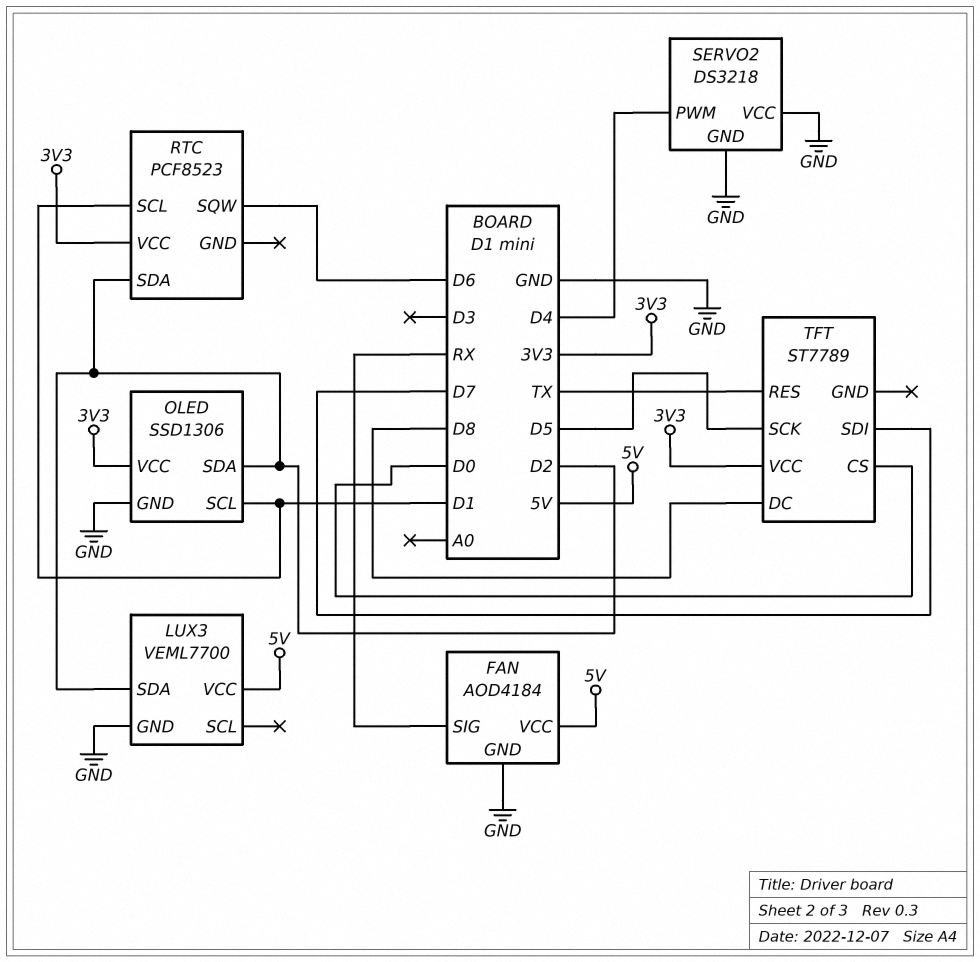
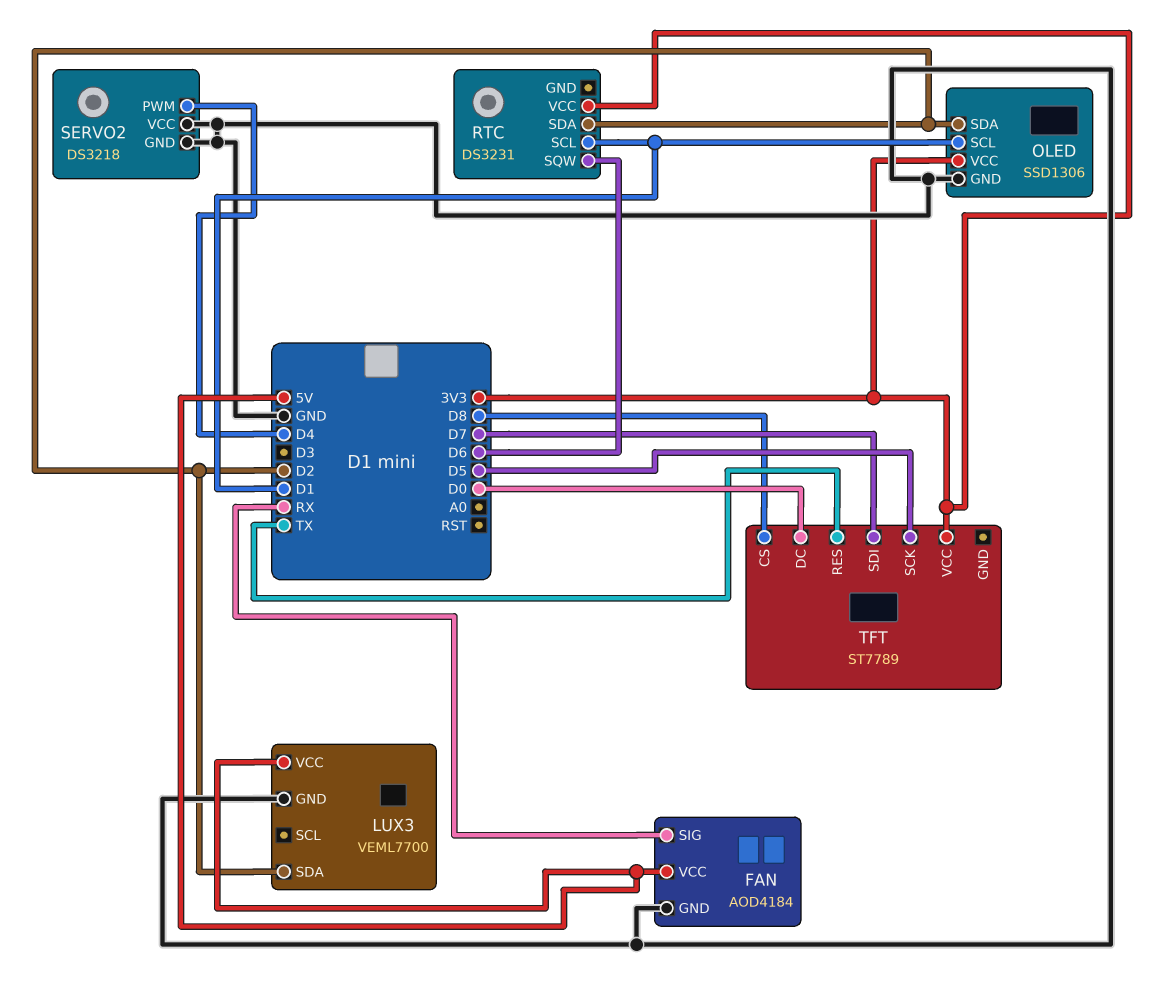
RTC: PCF8523 -> DS3231
TFT pin CS: D0 -> D8
TFT pin DC: D8 -> D0

